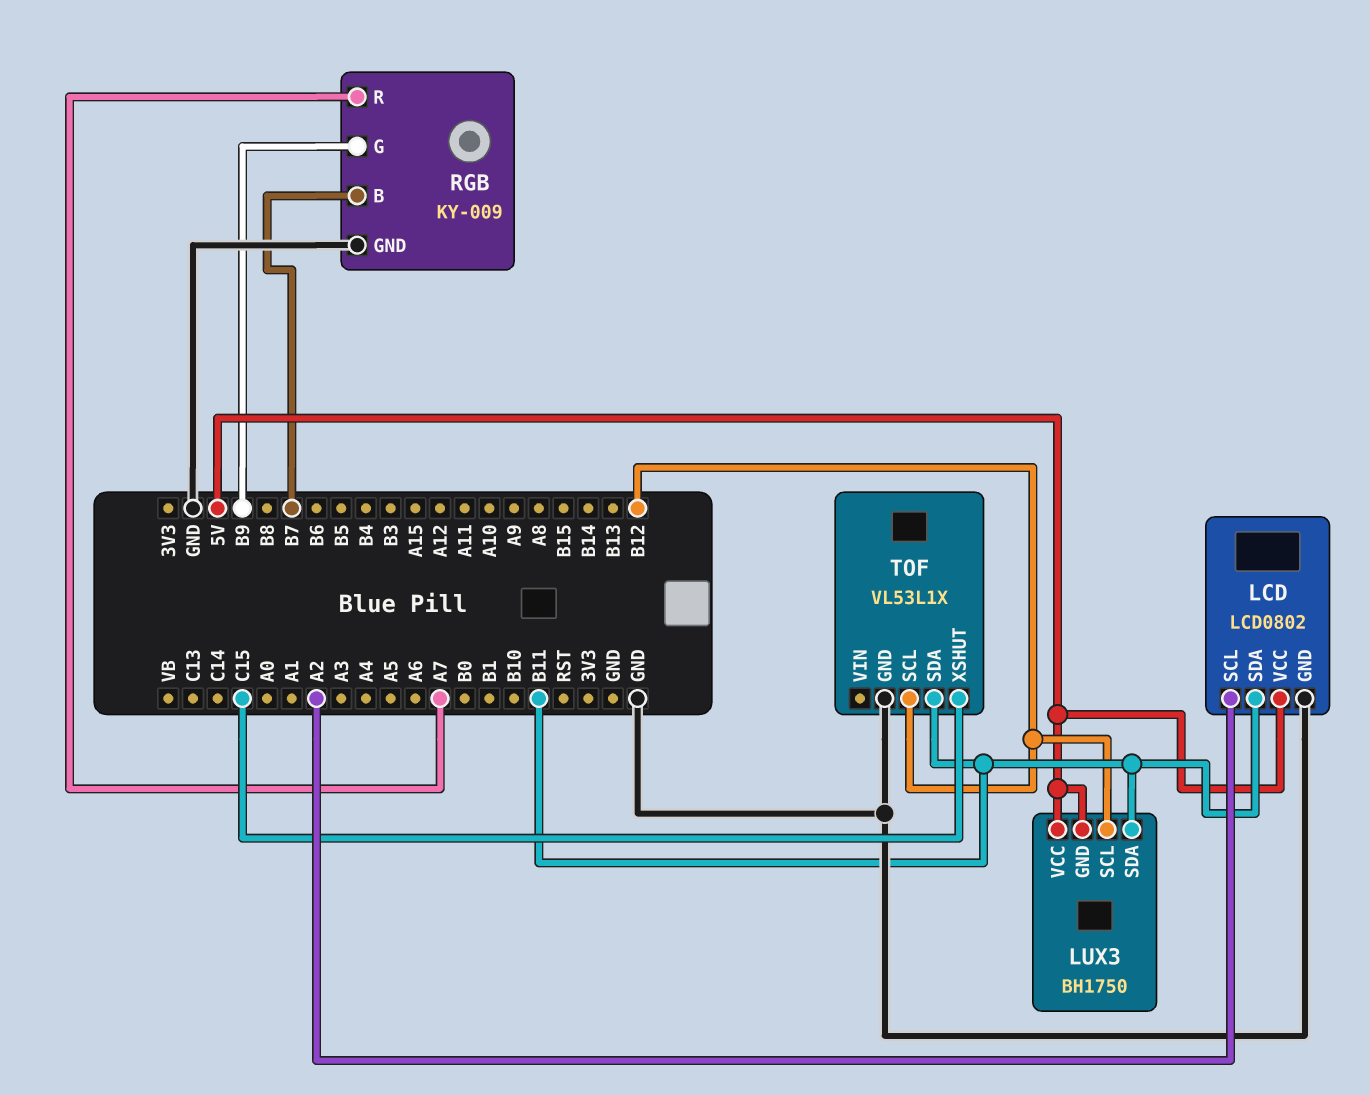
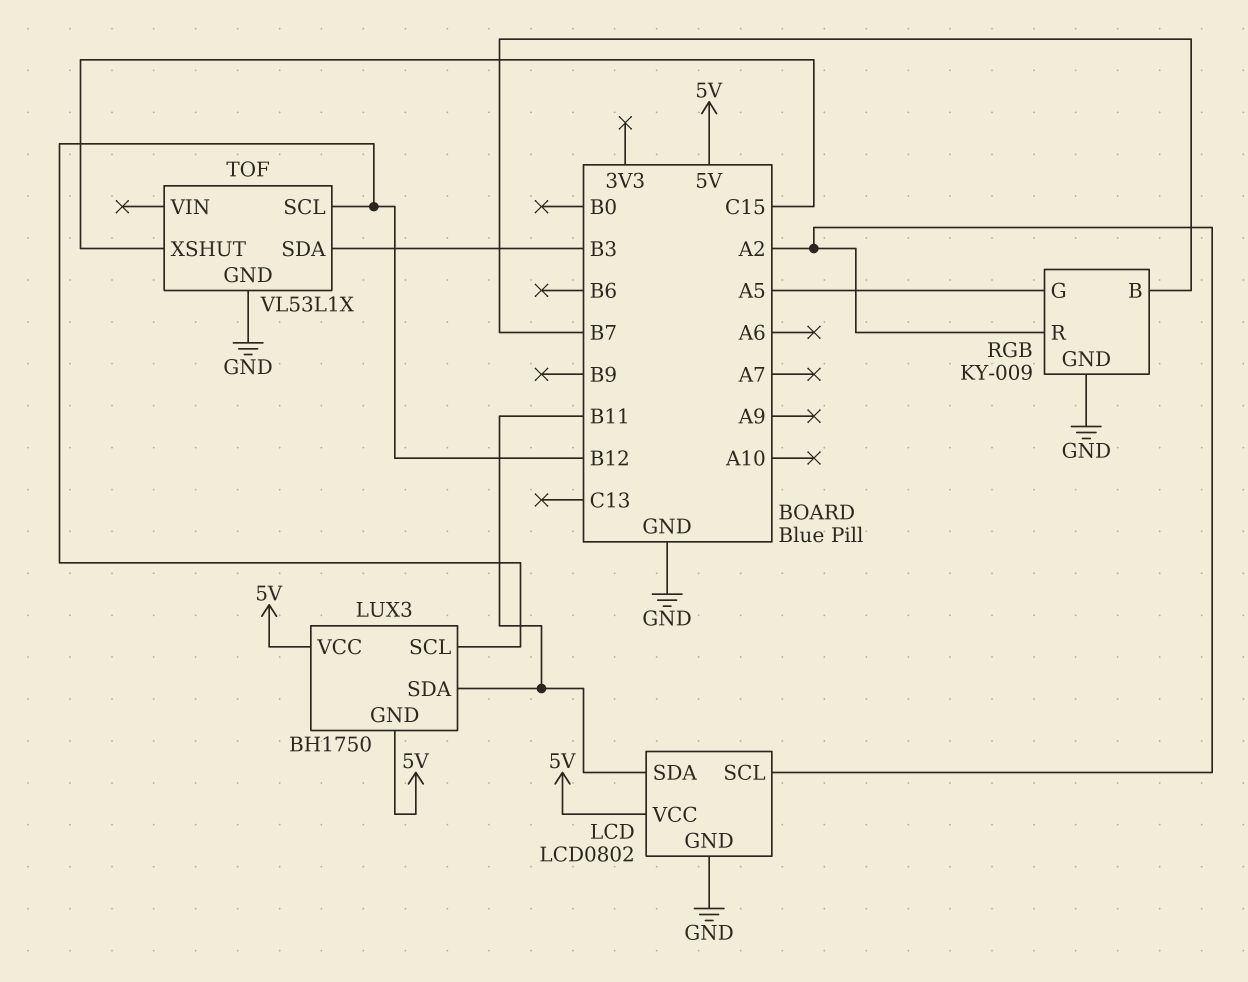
RGB pin G: B9 -> A5
RGB pin R: A7 -> A2
TOF pin SDA: B11 -> B3

